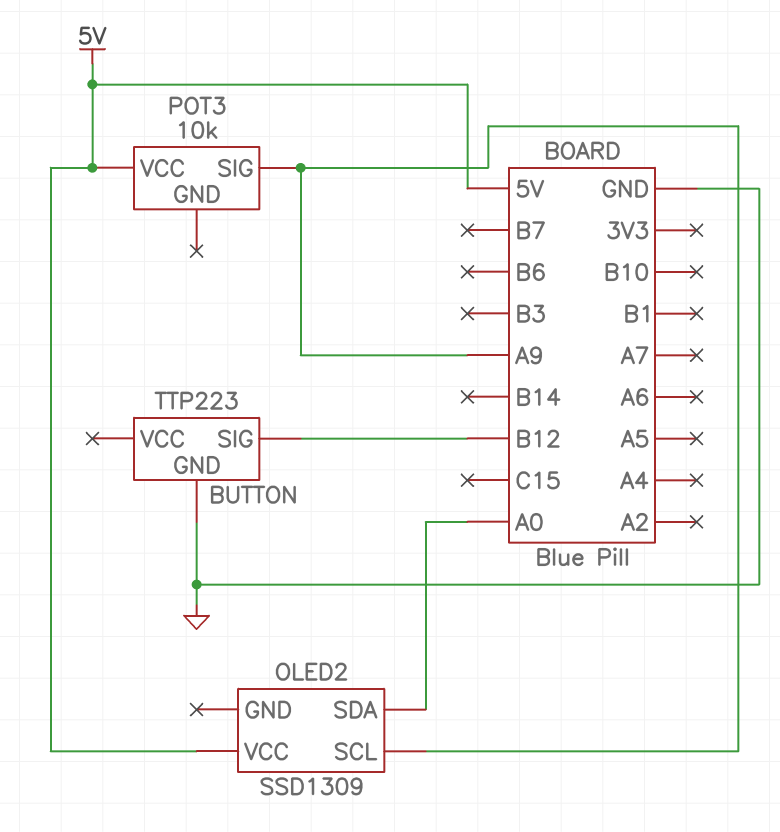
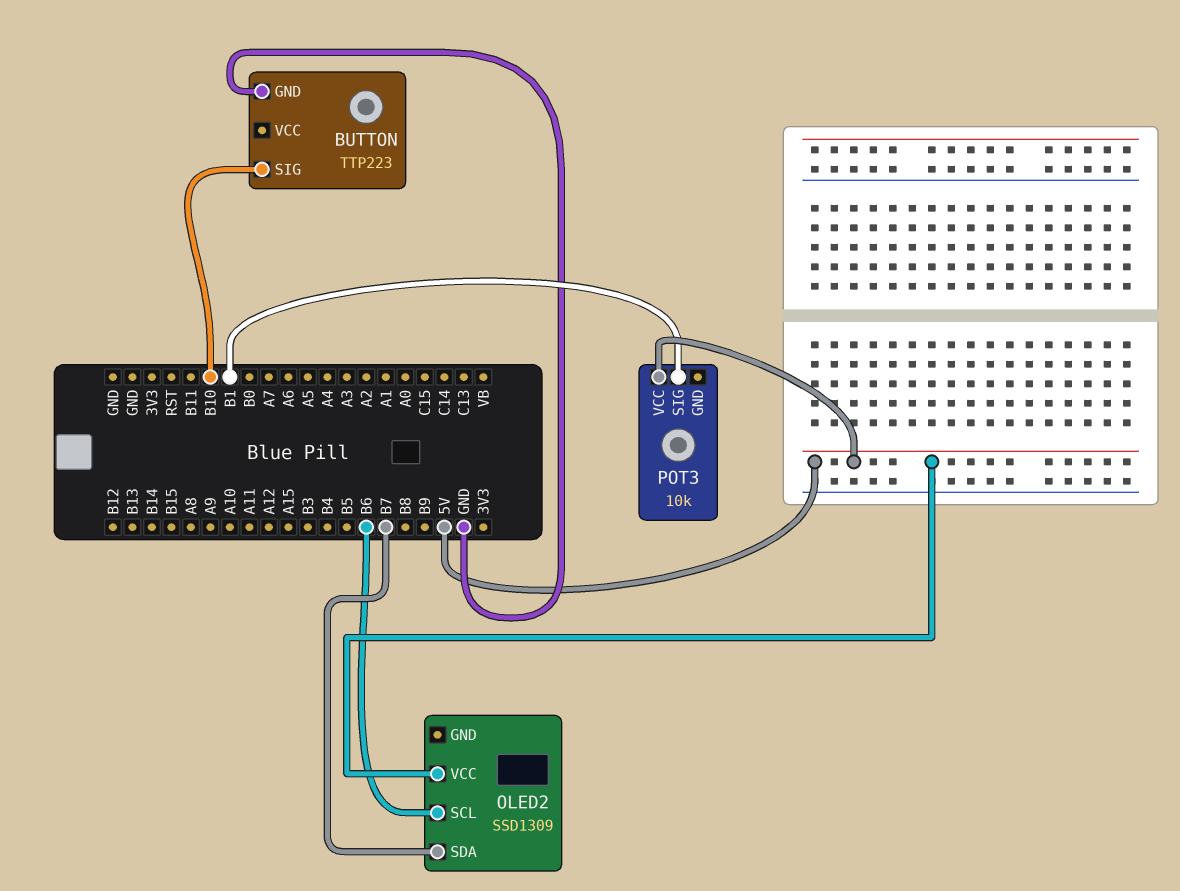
BUTTON pin SIG: B12 -> B10
OLED2 pin SCL: A9 -> B6
OLED2 pin SDA: A0 -> B7
POT3 pin SIG: A9 -> B1

